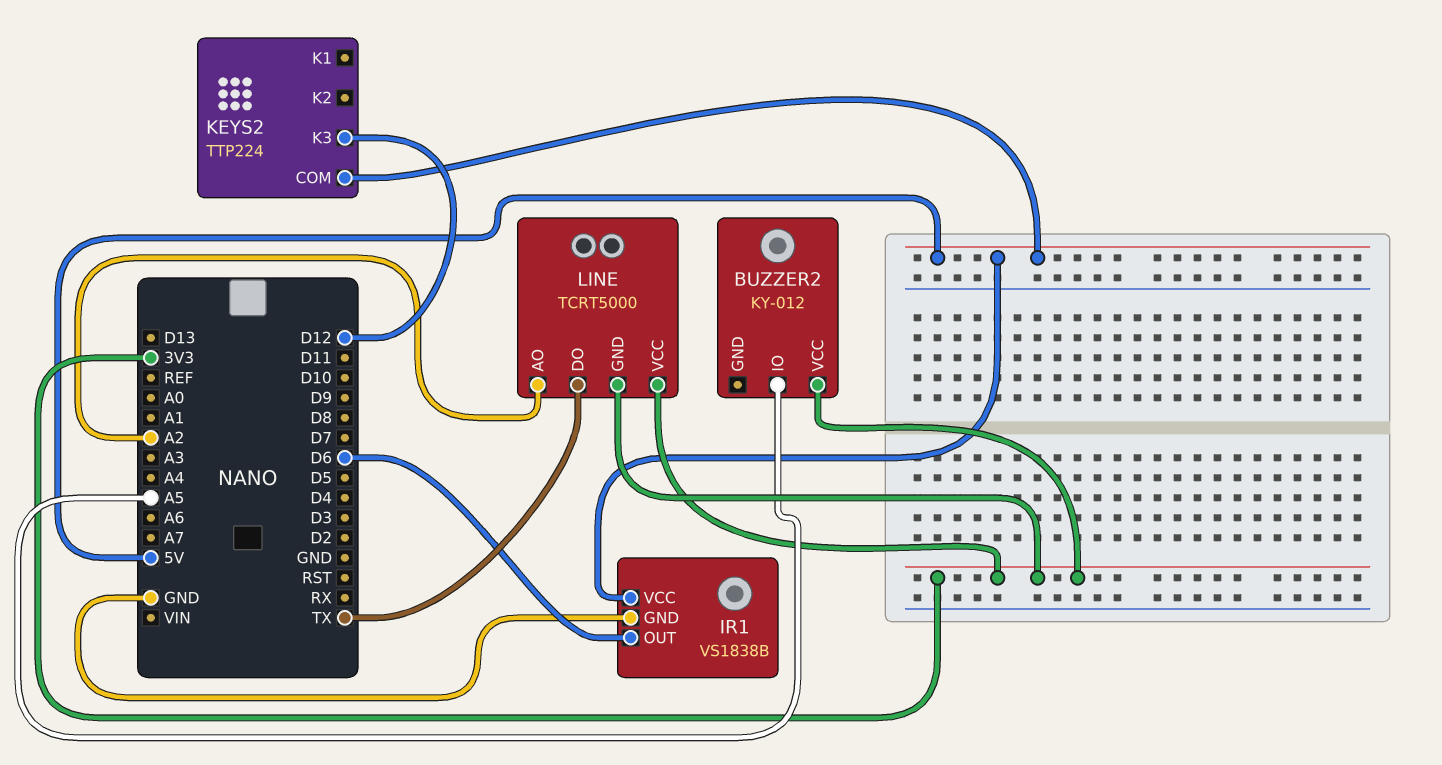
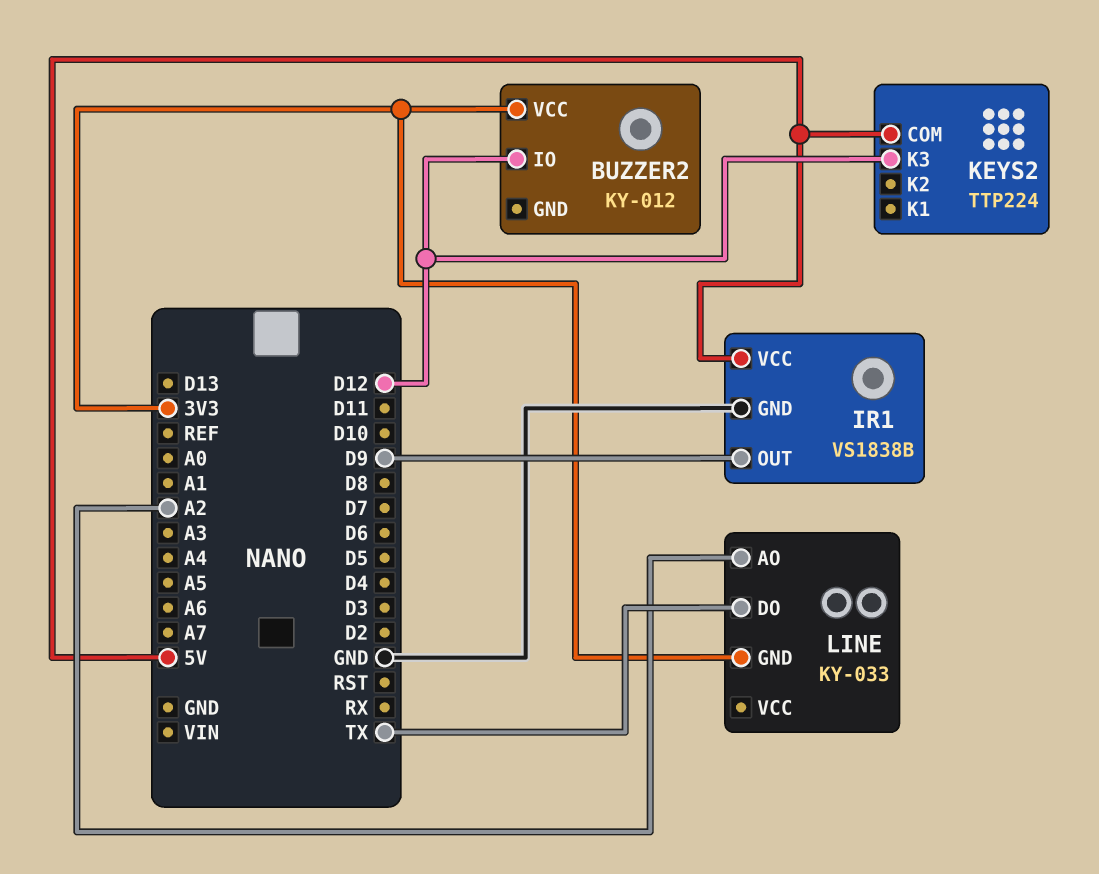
BUZZER2 pin IO: A5 -> D12
IR1 pin OUT: D6 -> D9
LINE: TCRT5000 -> KY-033
LINE pin VCC: 3V3 -> none

